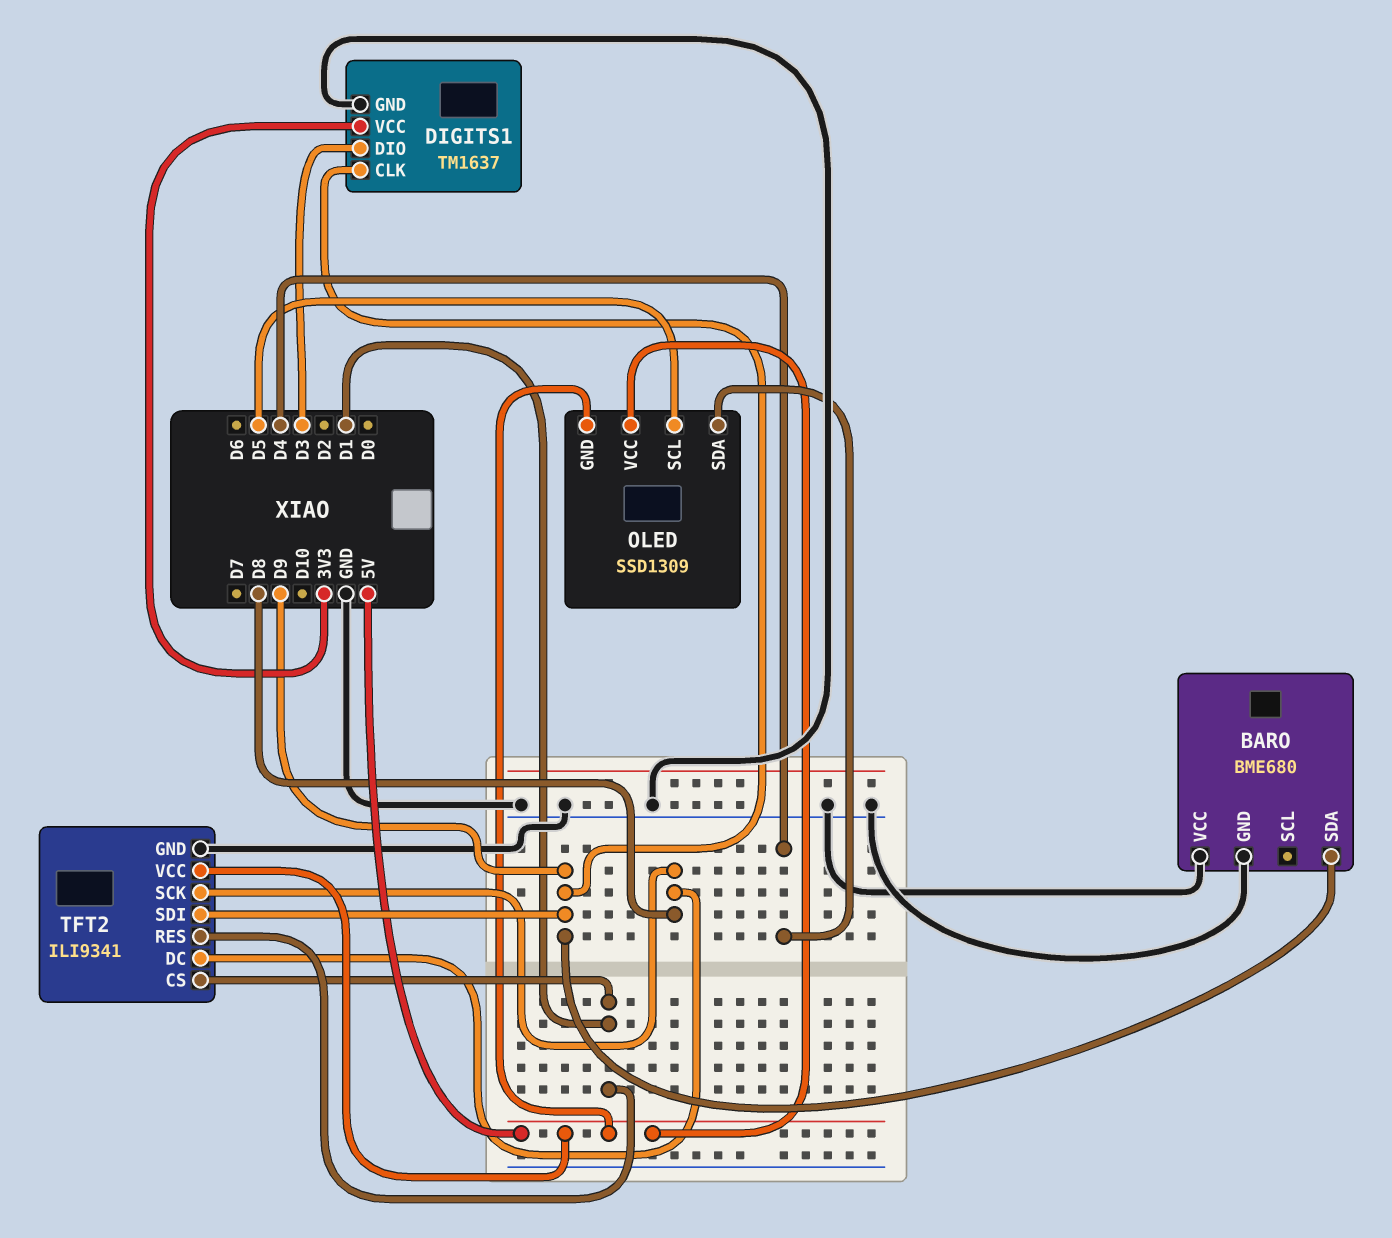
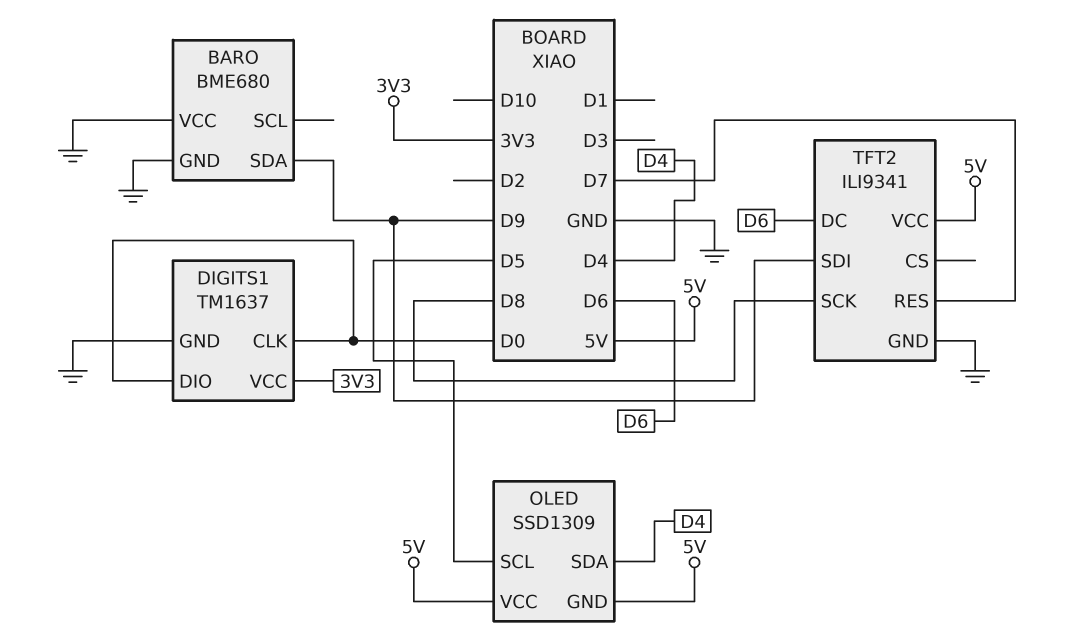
DIGITS1 pin CLK: D9 -> D0
DIGITS1 pin DIO: D3 -> D0
TFT2 pin CS: D1 -> none
TFT2 pin DC: D8 -> D6
TFT2 pin RES: D1 -> D7

